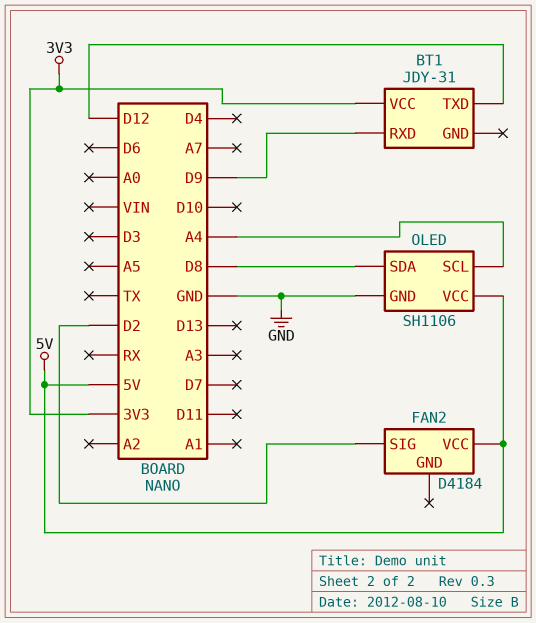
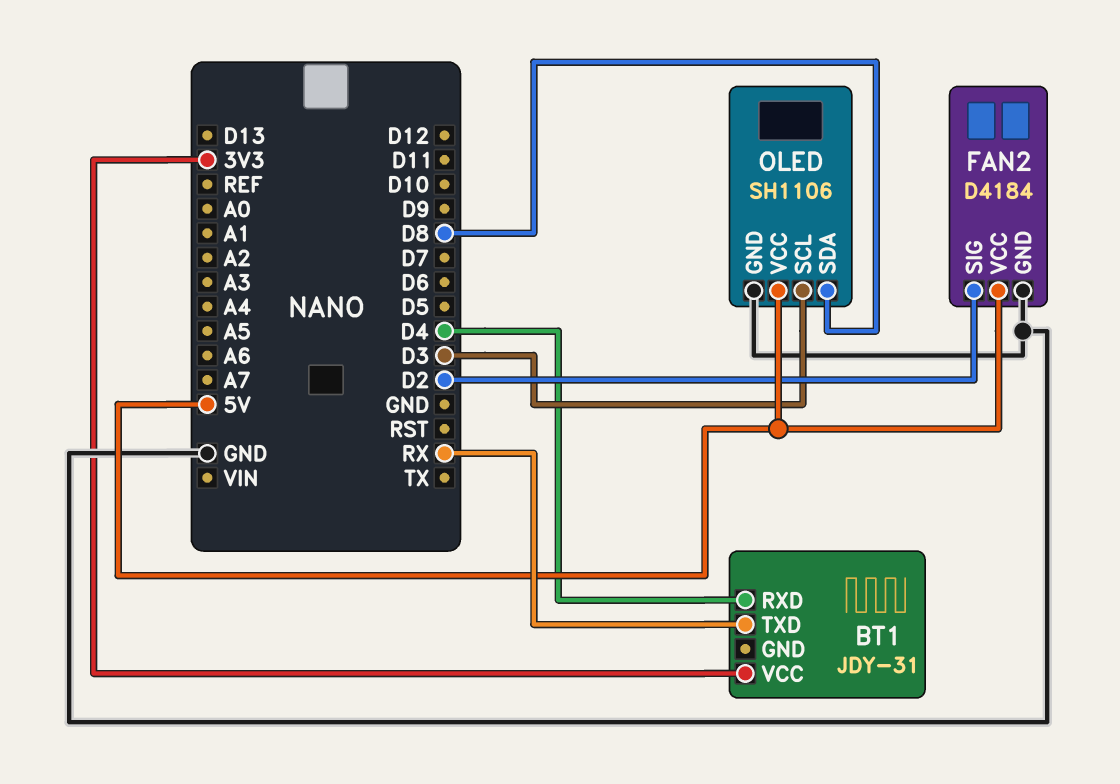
BT1 pin RXD: D9 -> D4
BT1 pin TXD: D12 -> RX
FAN2 pin GND: none -> GND
OLED pin SCL: A4 -> D3

